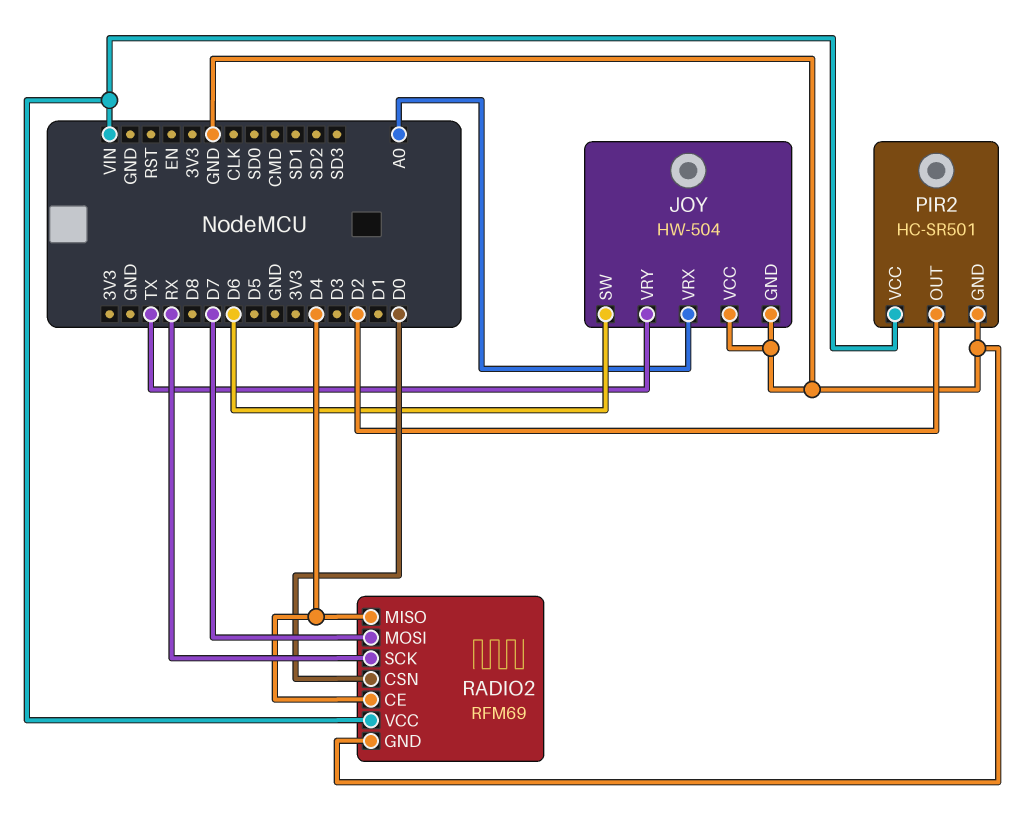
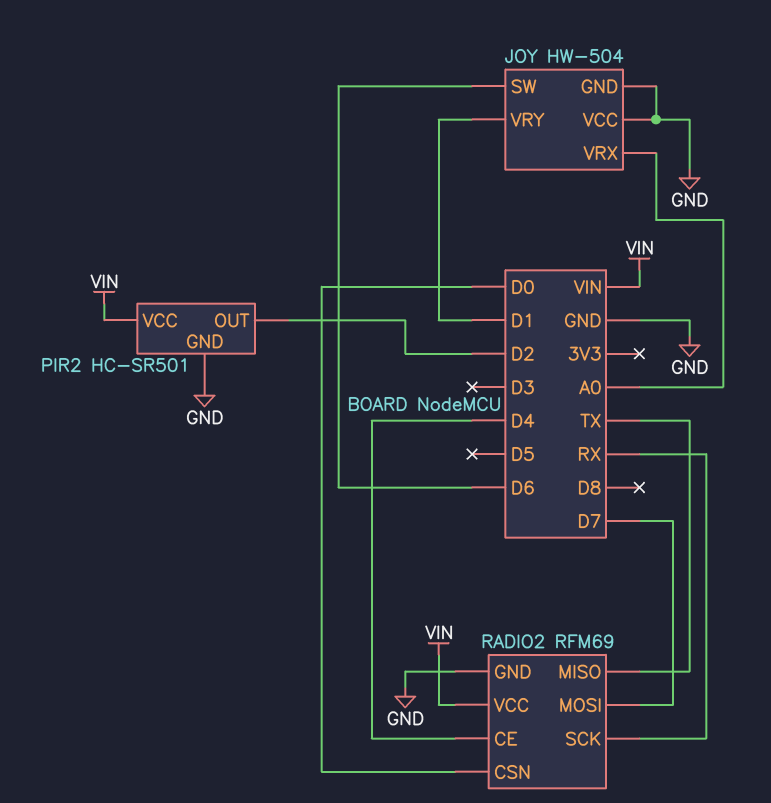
JOY pin VRY: TX -> D1
RADIO2 pin MISO: D4 -> TX

